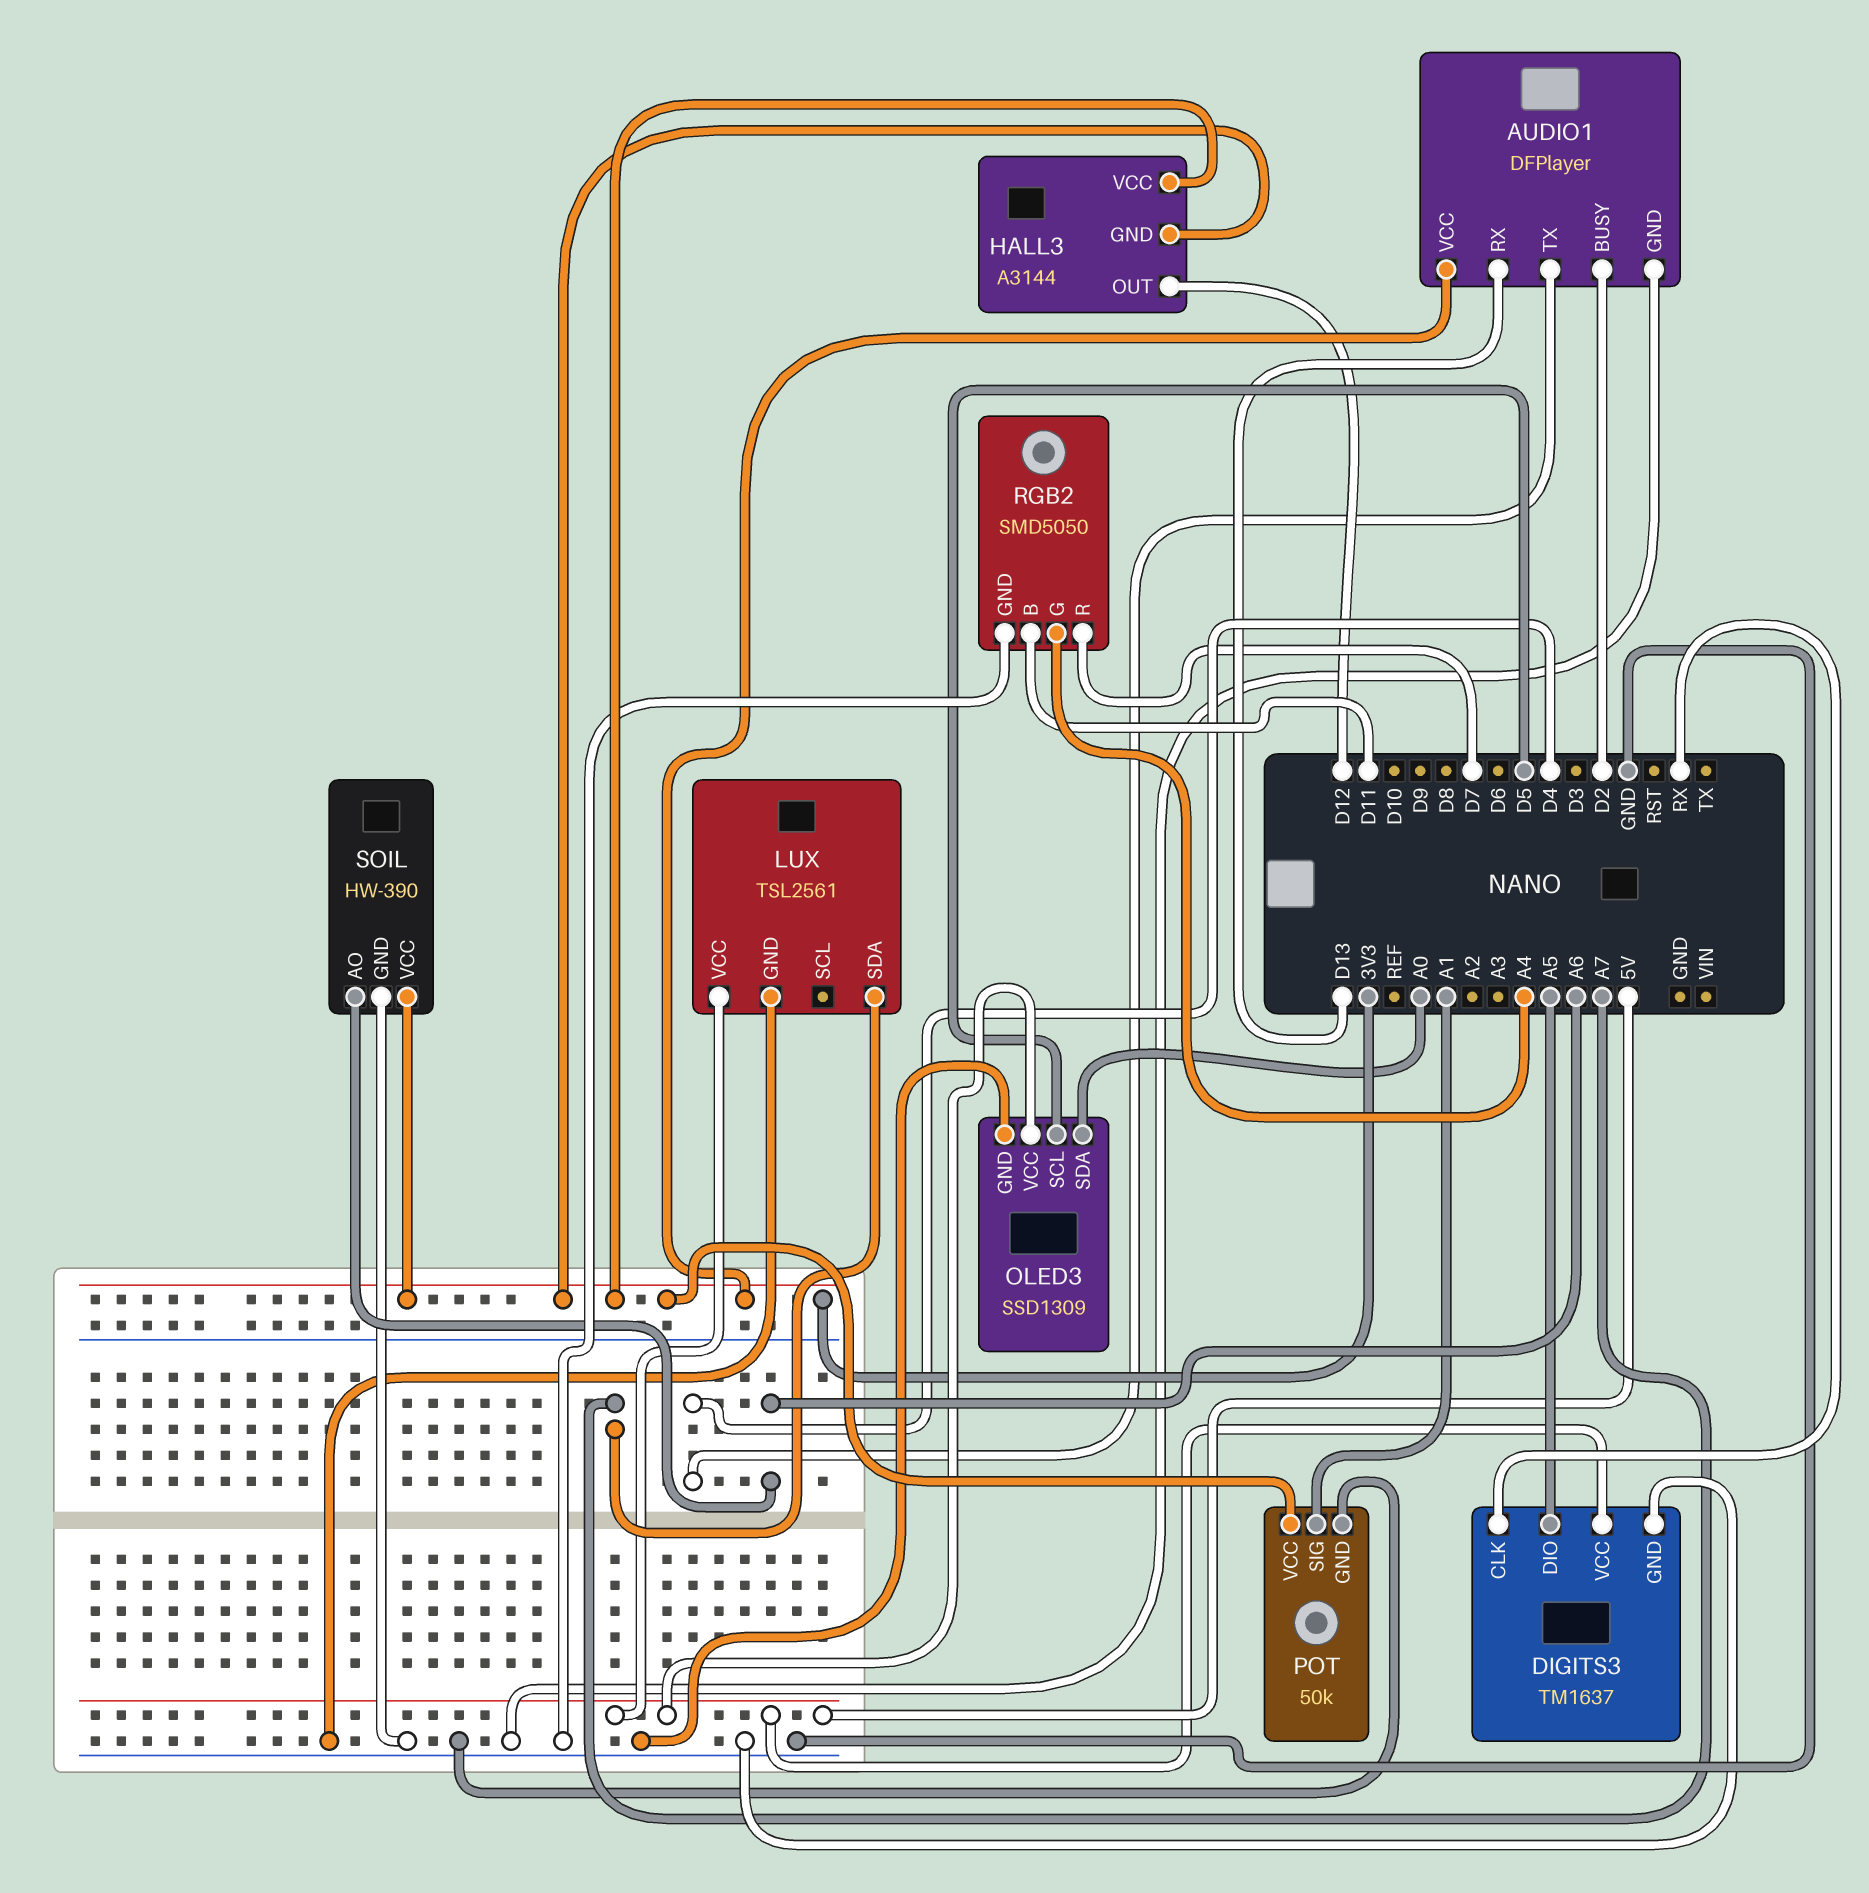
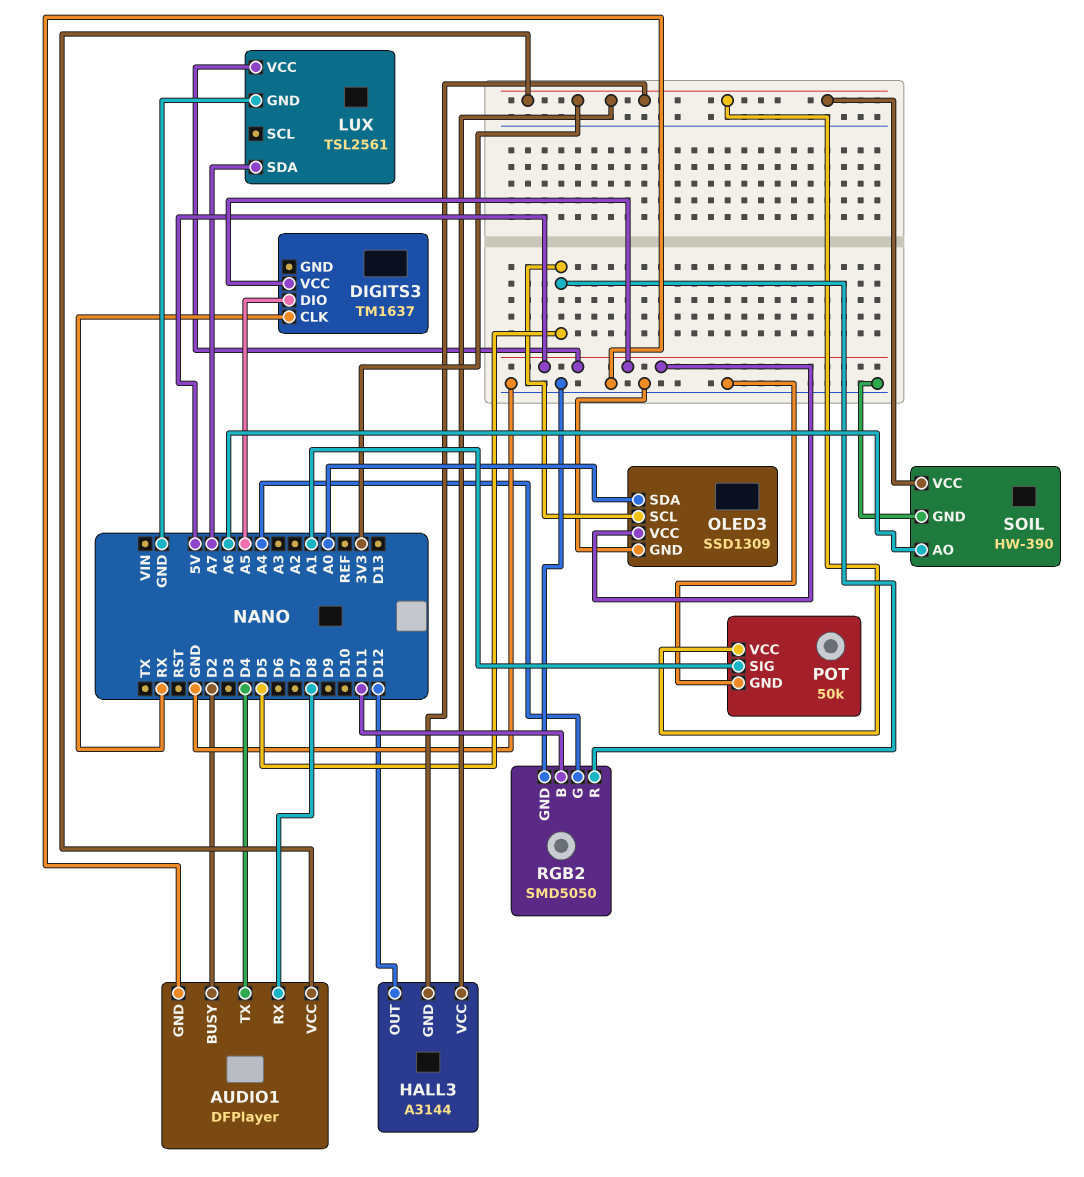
AUDIO1 pin RX: D13 -> D8
DIGITS3 pin GND: GND -> none
RGB2 pin R: D7 -> D5

